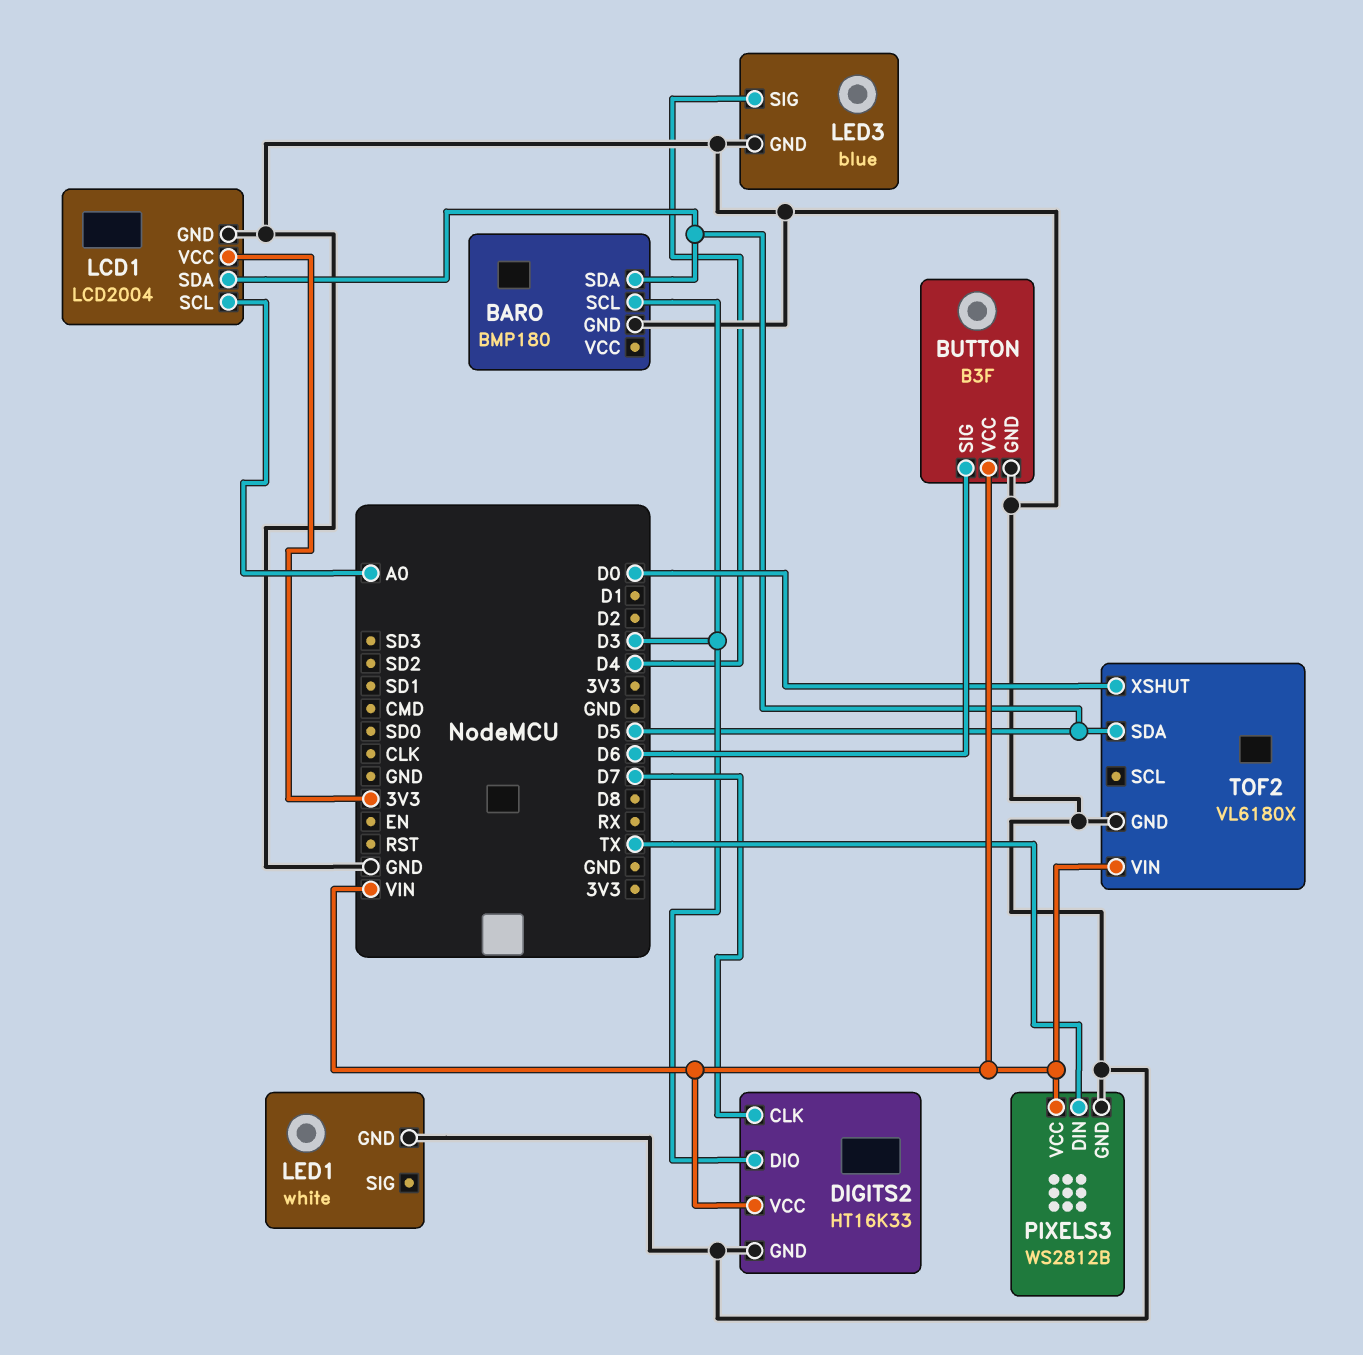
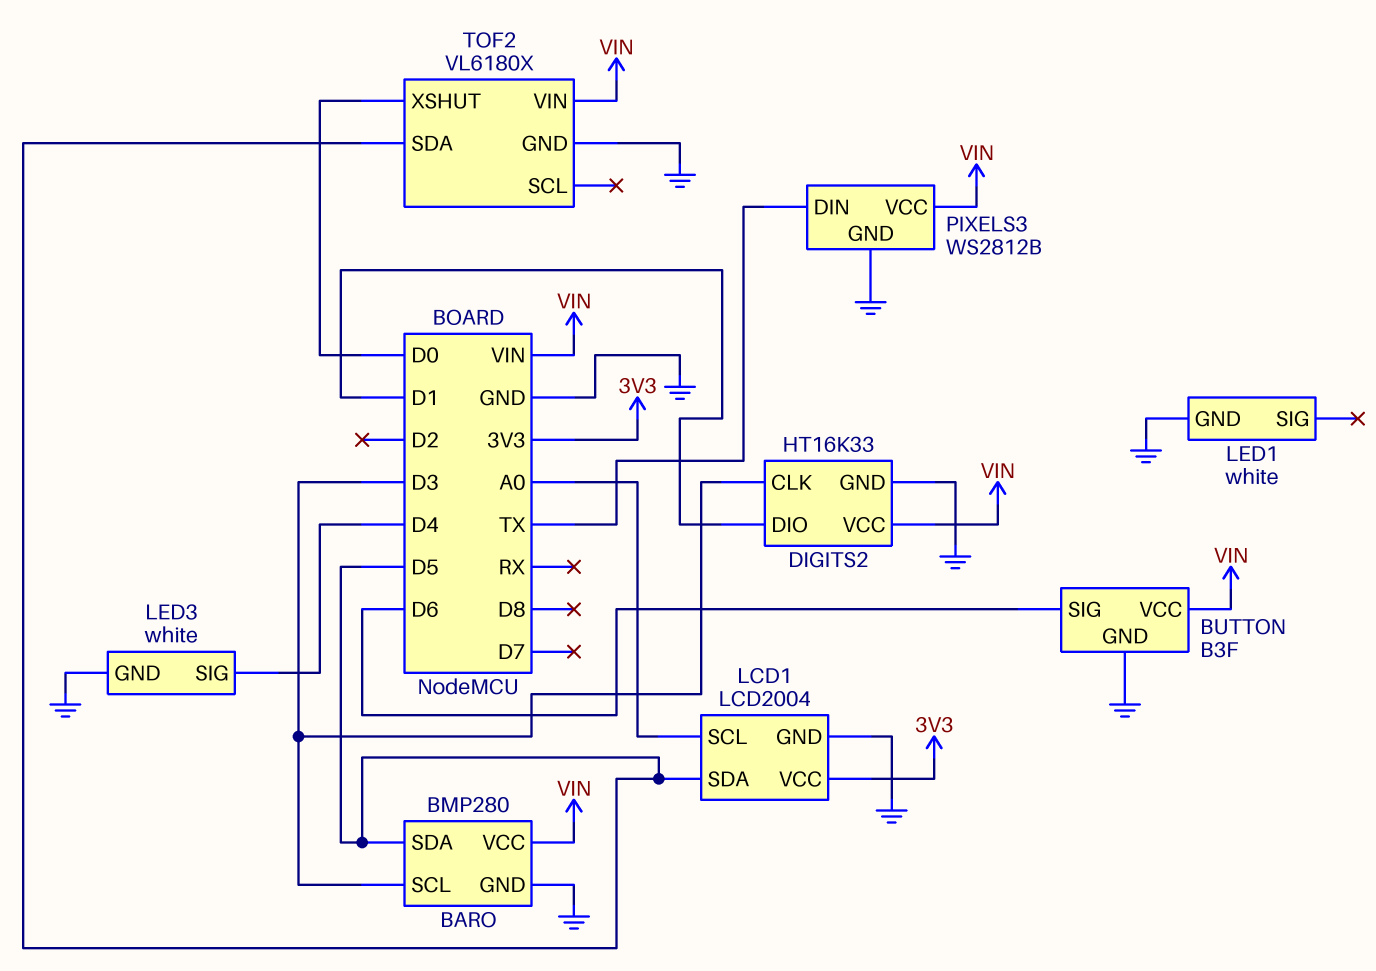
BARO: BMP180 -> BMP280
BARO pin VCC: none -> VIN
DIGITS2 pin CLK: D7 -> D3
DIGITS2 pin DIO: D3 -> D1
LED3: blue -> white

